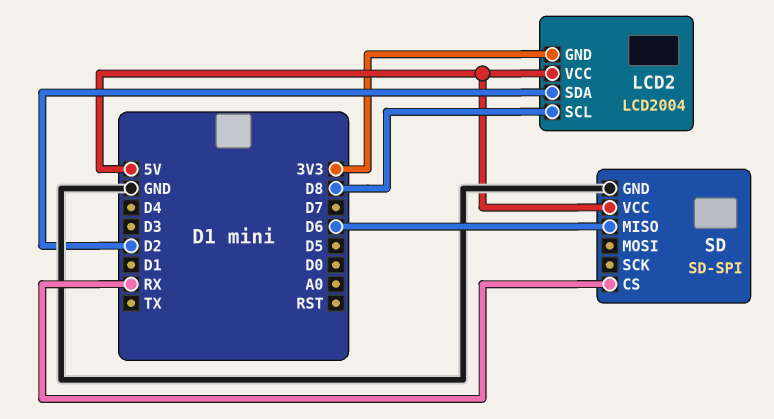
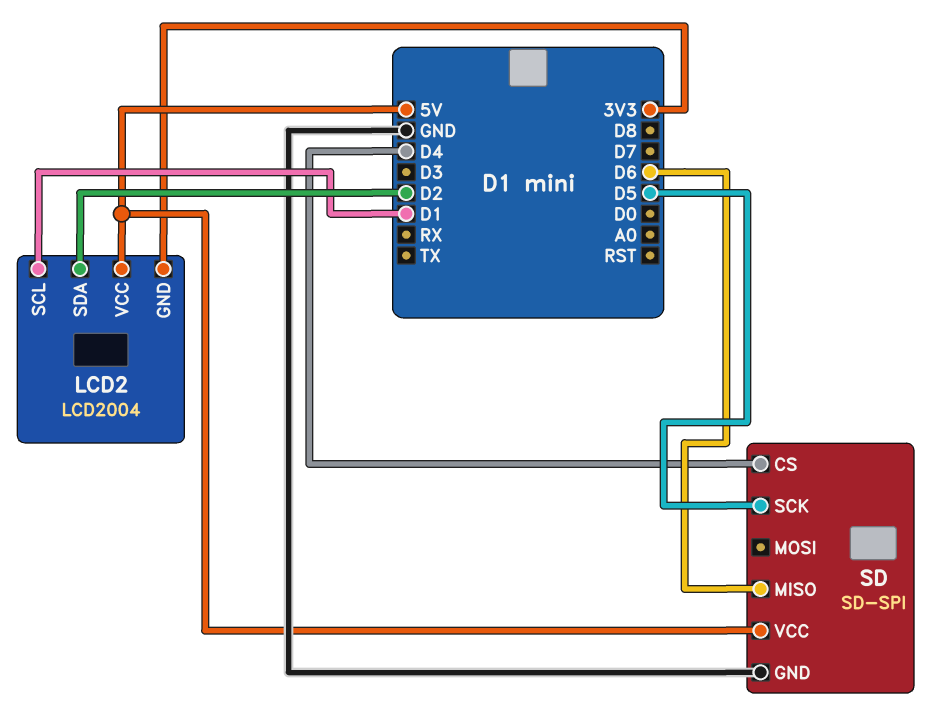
LCD2 pin SCL: D8 -> D1
SD pin CS: RX -> D4
SD pin SCK: none -> D5

